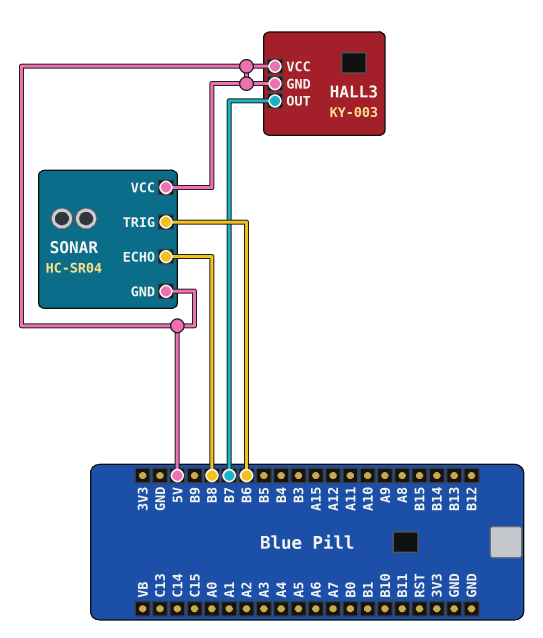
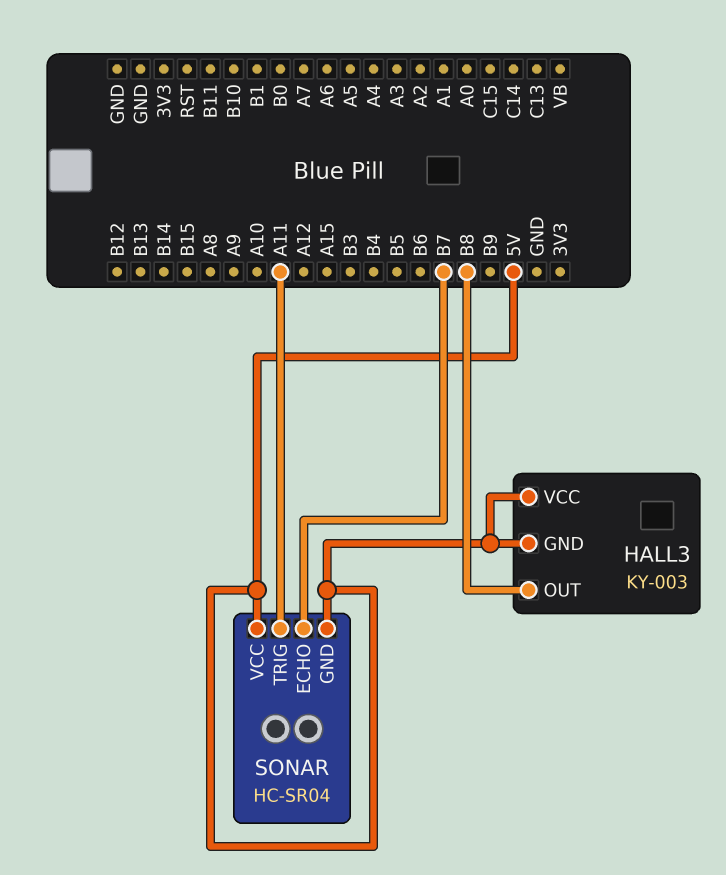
HALL3 pin OUT: B7 -> B8
SONAR pin ECHO: B8 -> B7
SONAR pin TRIG: B6 -> A11

